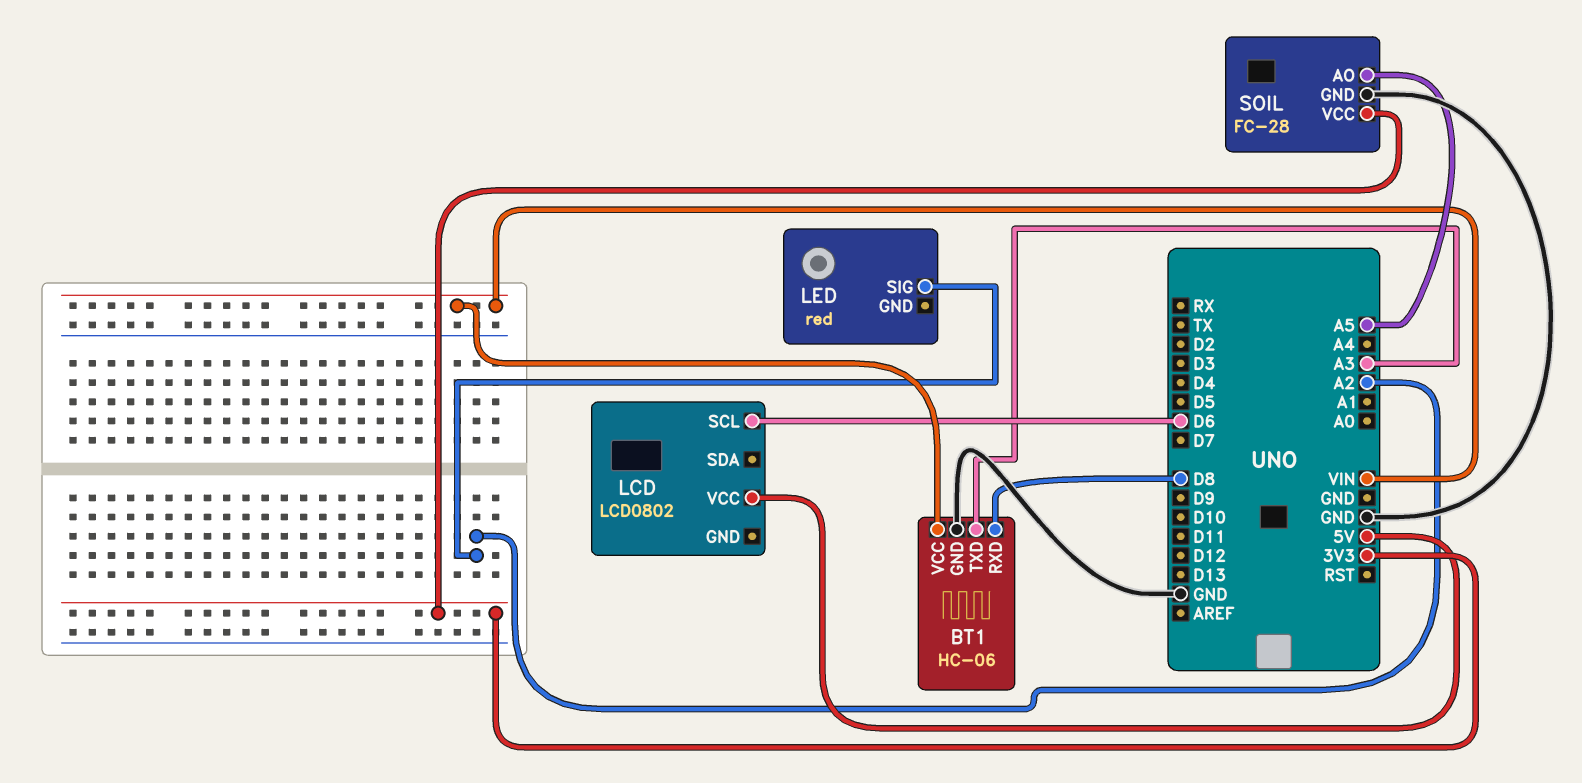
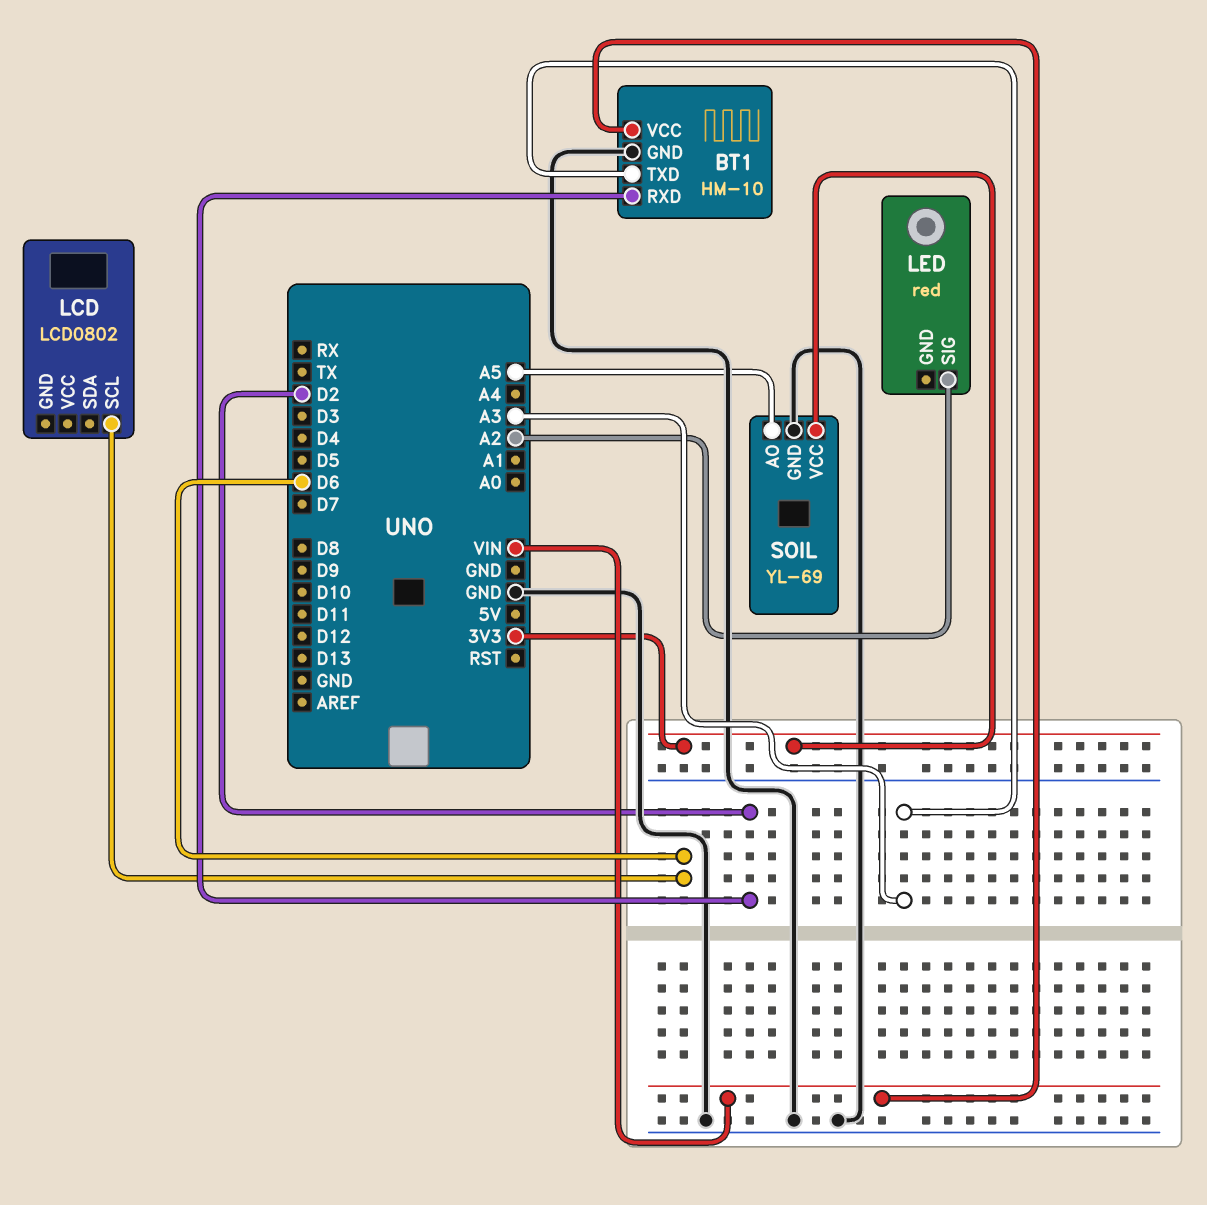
BT1: HC-06 -> HM-10
BT1 pin RXD: D8 -> D2
LCD pin VCC: 5V -> none
SOIL: FC-28 -> YL-69

